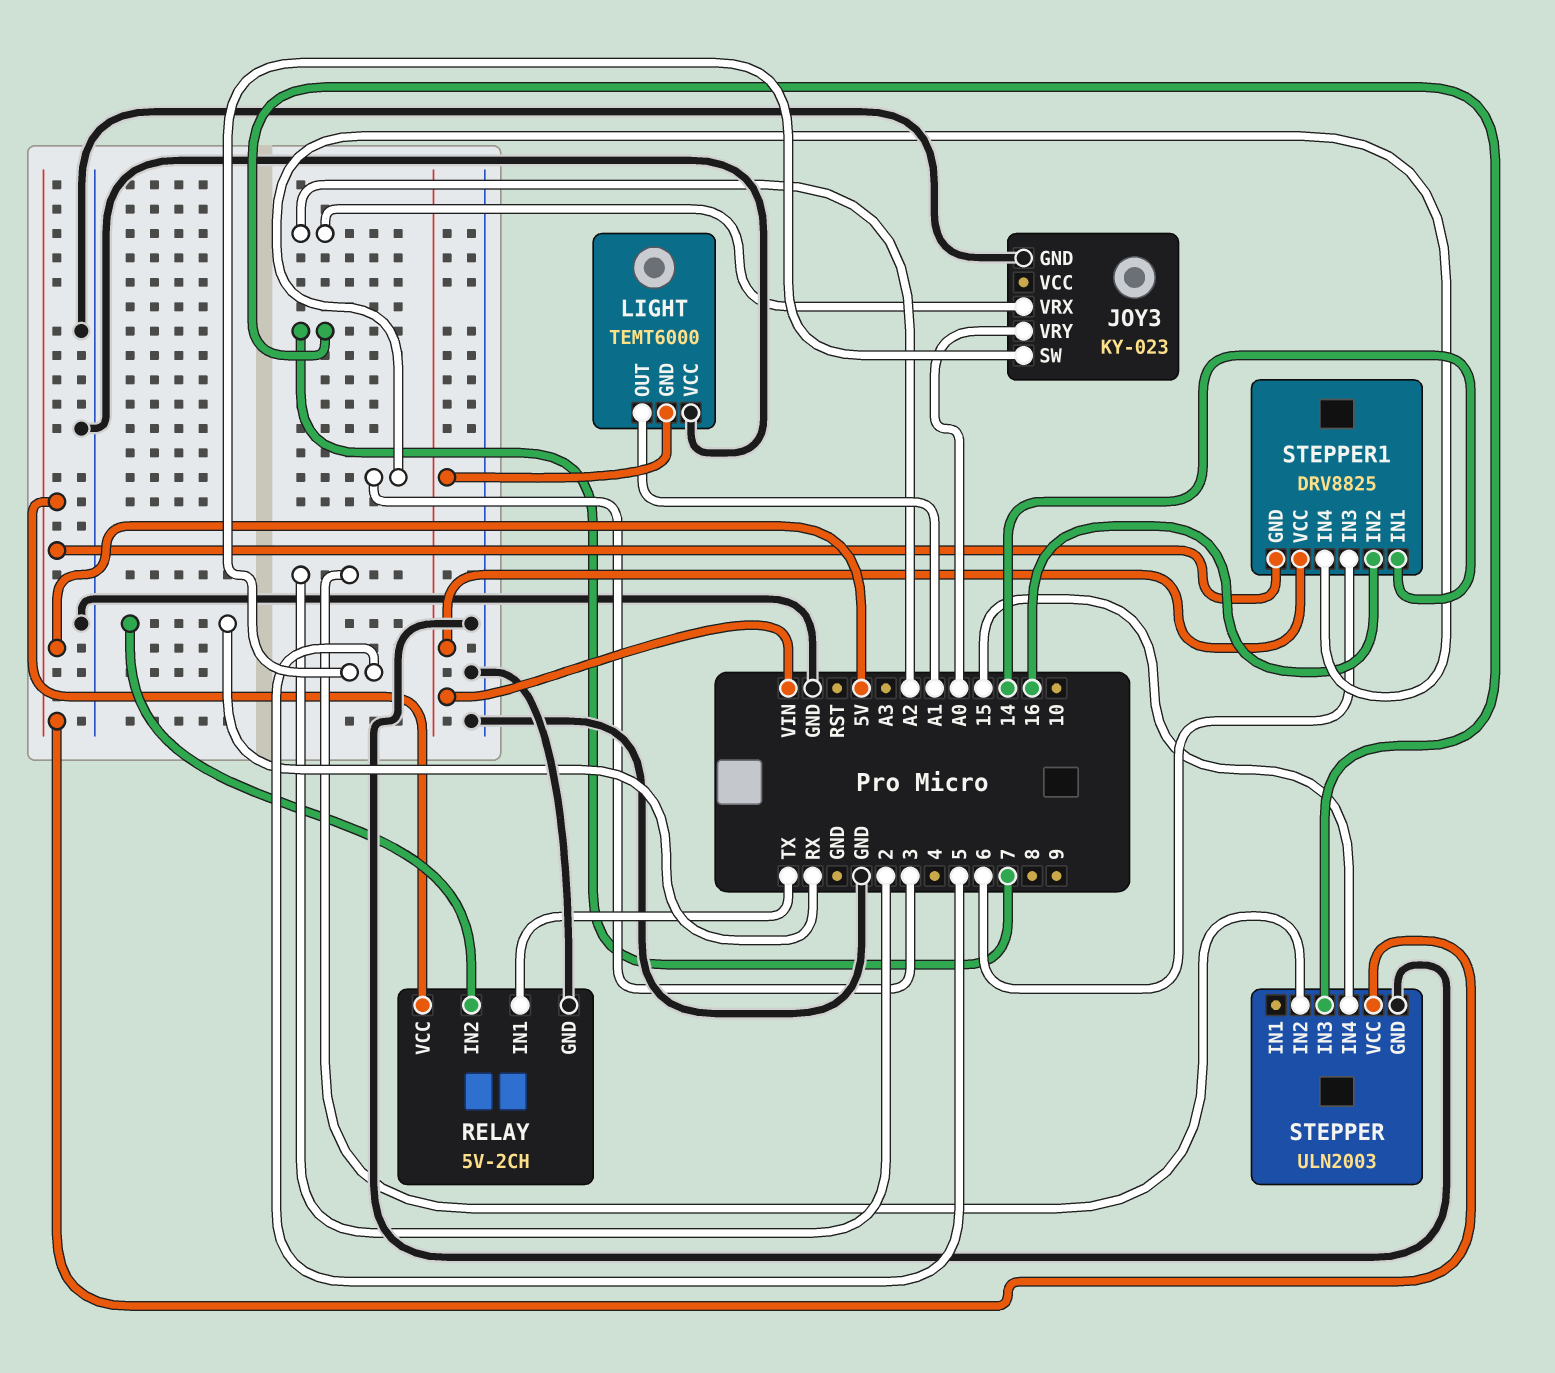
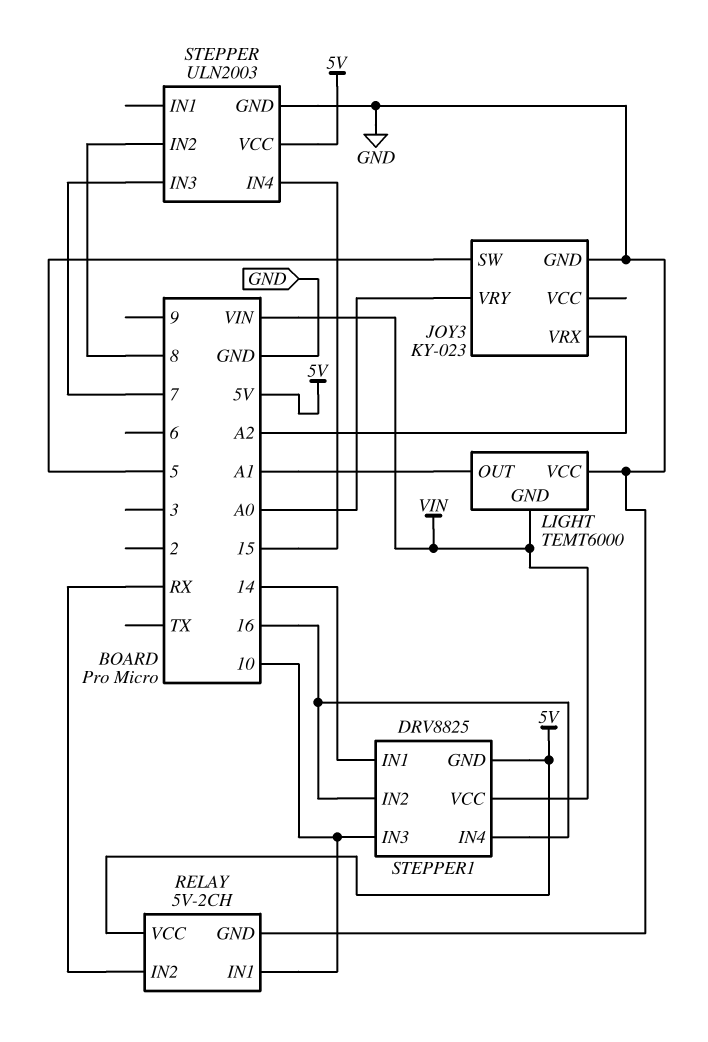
RELAY pin IN1: TX -> 10
STEPPER pin IN2: 2 -> 8
STEPPER1 pin IN3: 6 -> 10
STEPPER1 pin IN4: 3 -> 16

